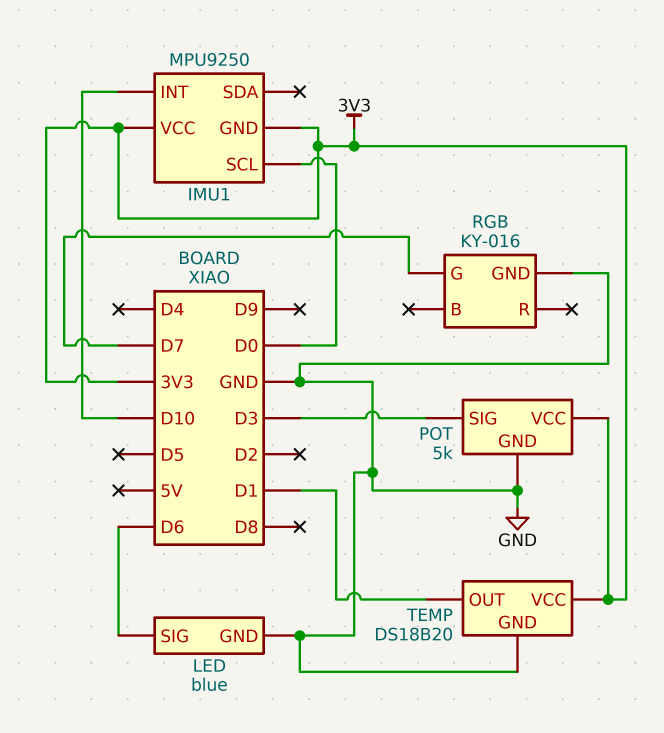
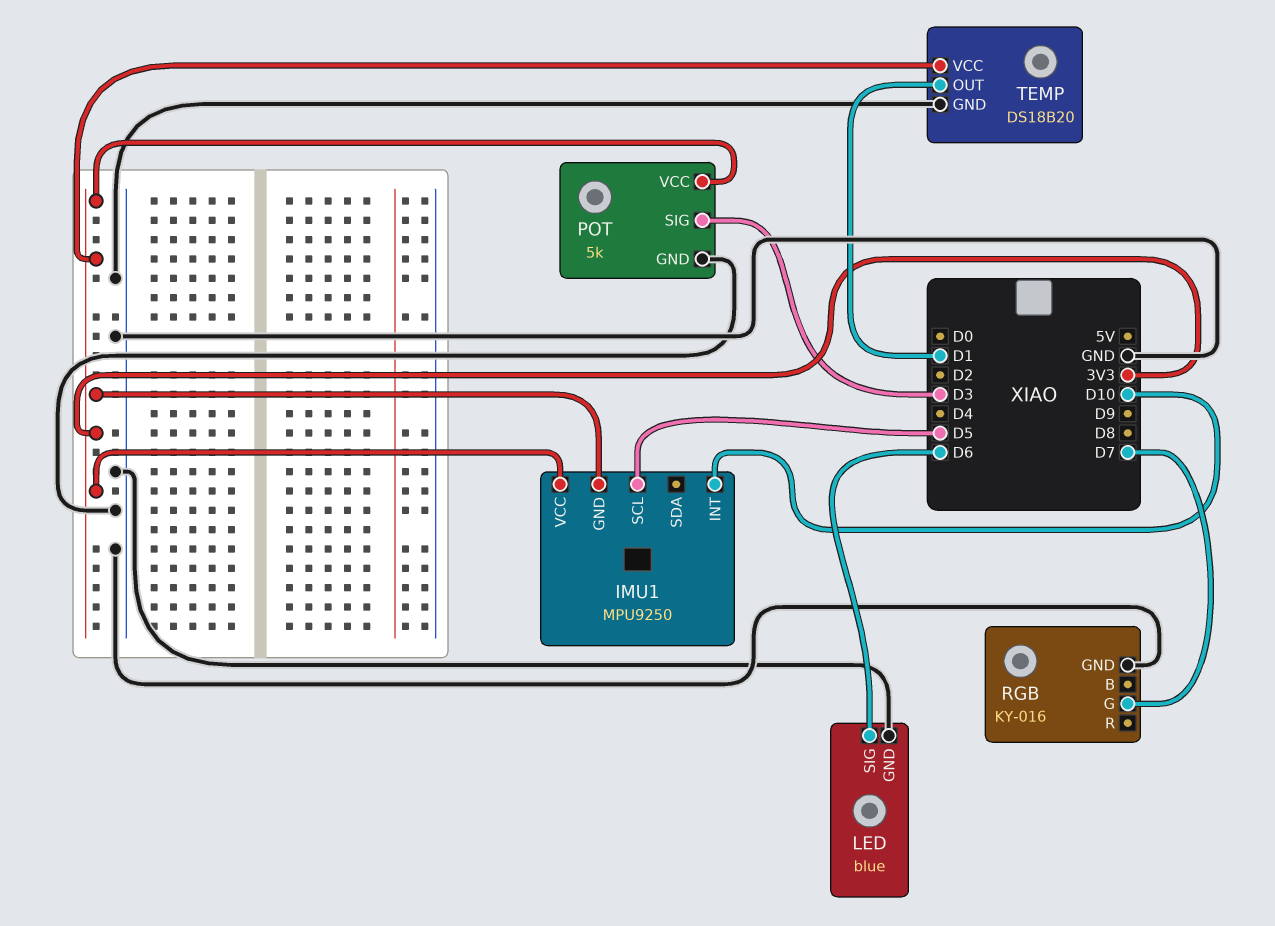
IMU1 pin SCL: D0 -> D5

